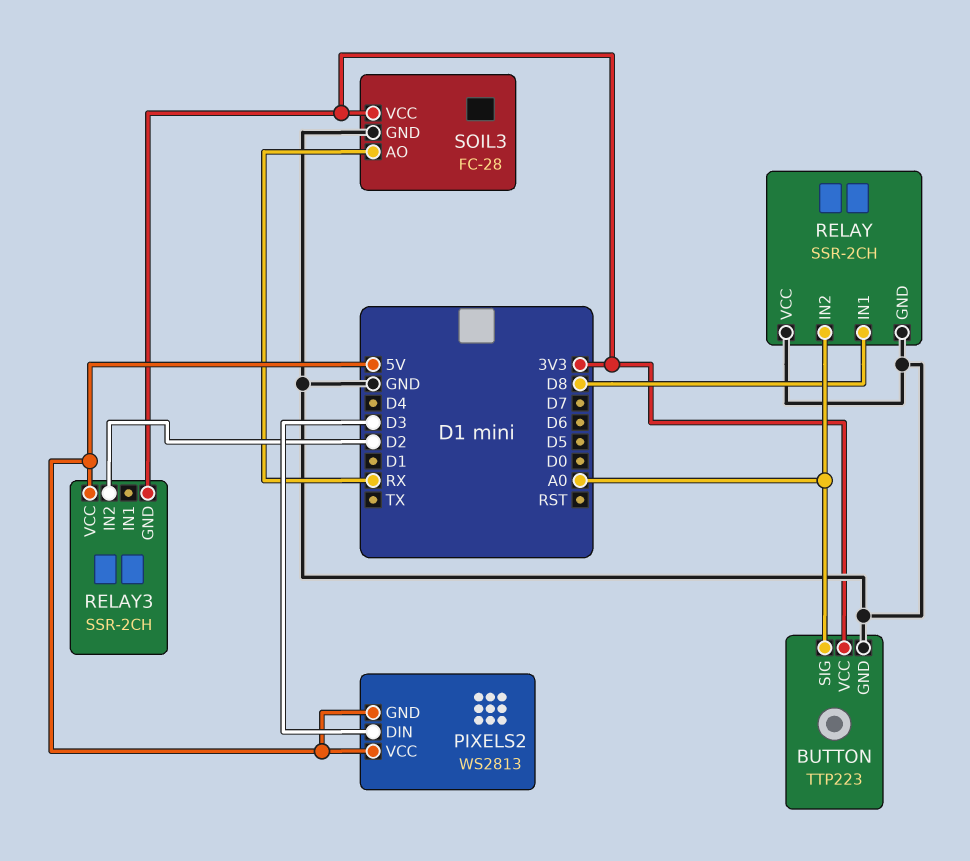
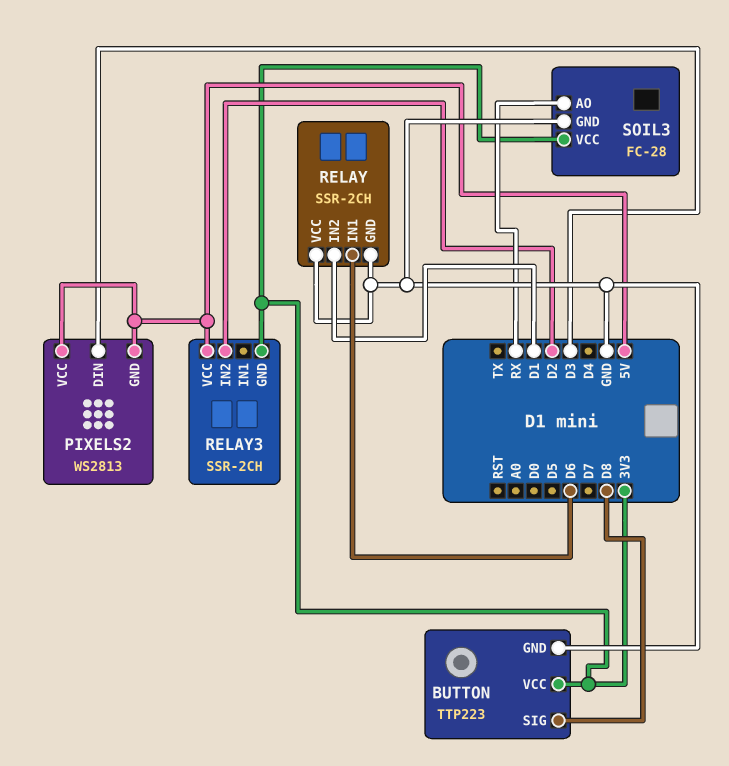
BUTTON pin SIG: A0 -> D8
RELAY pin IN1: D8 -> D6
RELAY pin IN2: A0 -> D1

